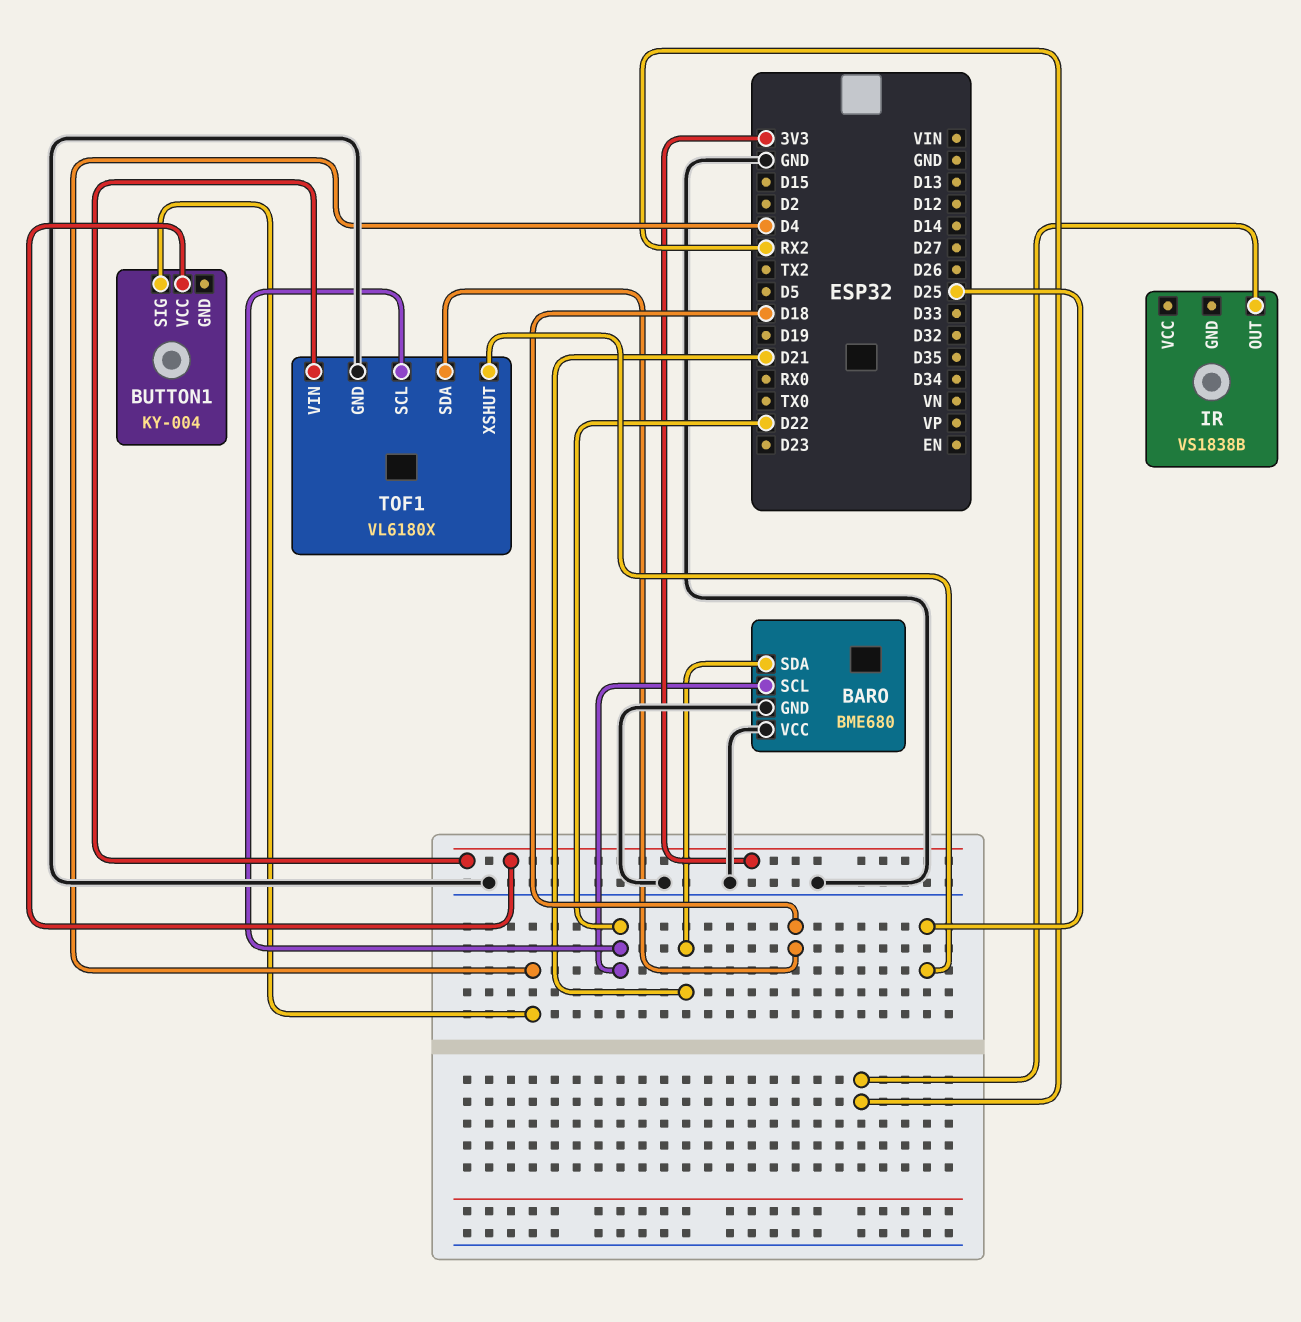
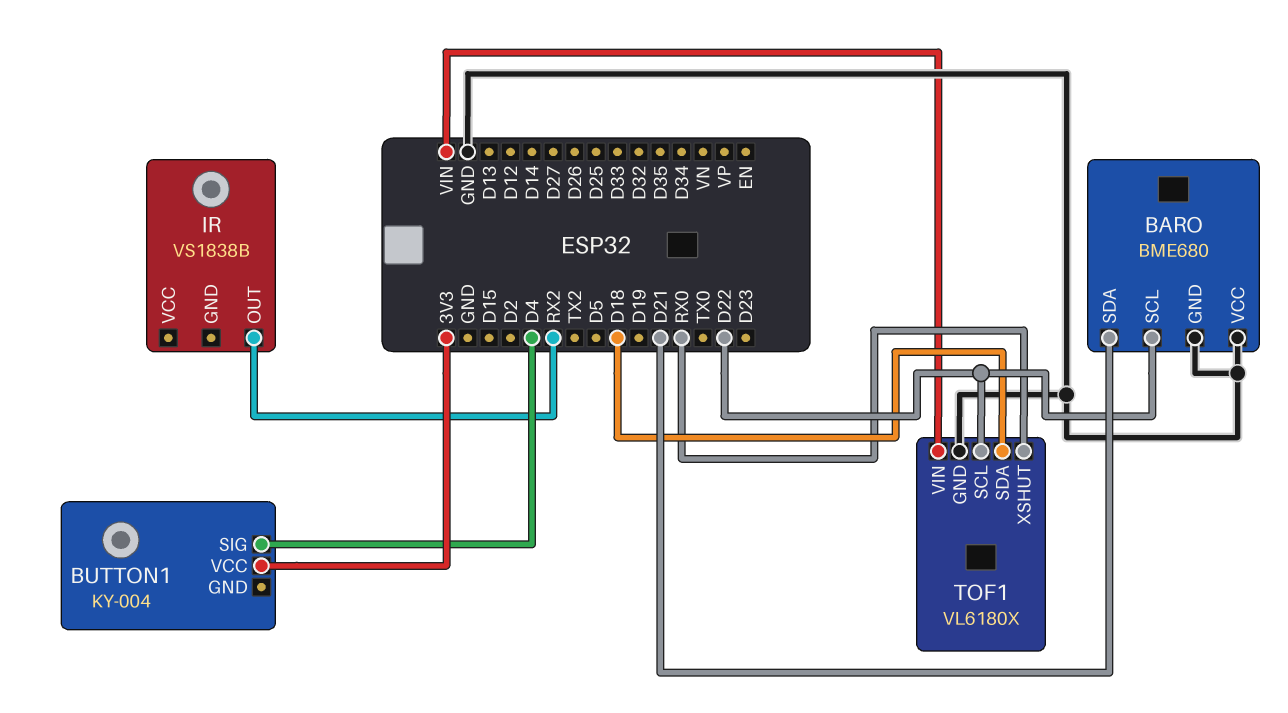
TOF1 pin VIN: 3V3 -> VIN
TOF1 pin XSHUT: D25 -> RX0

